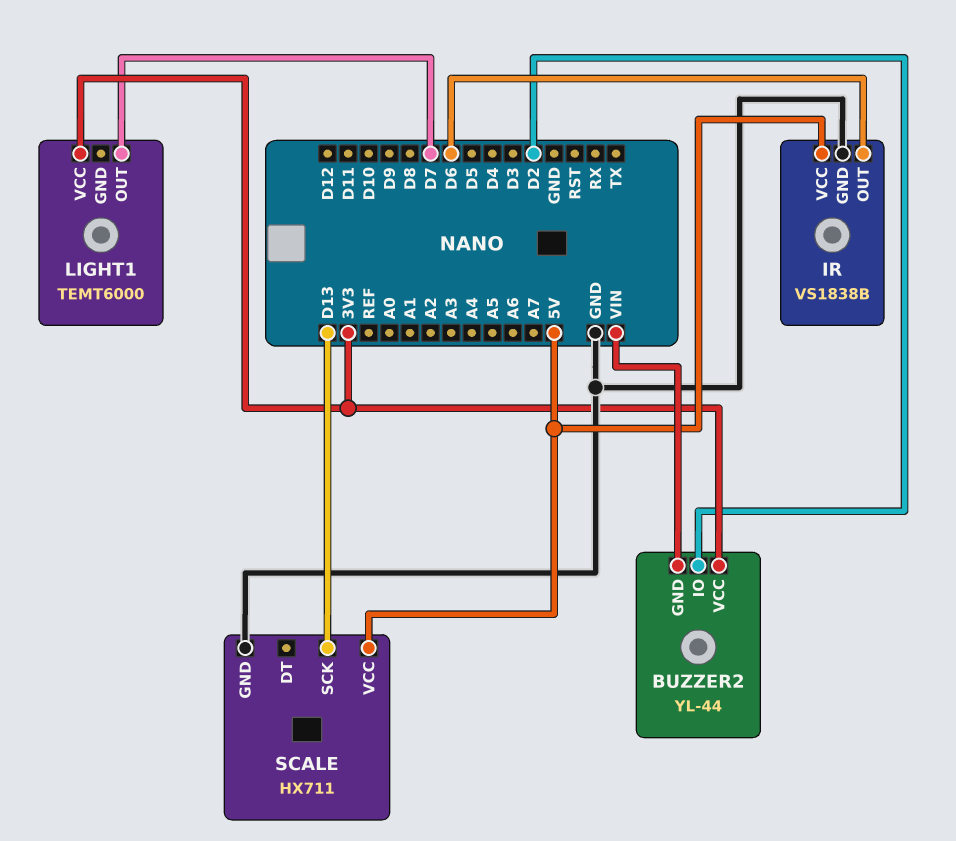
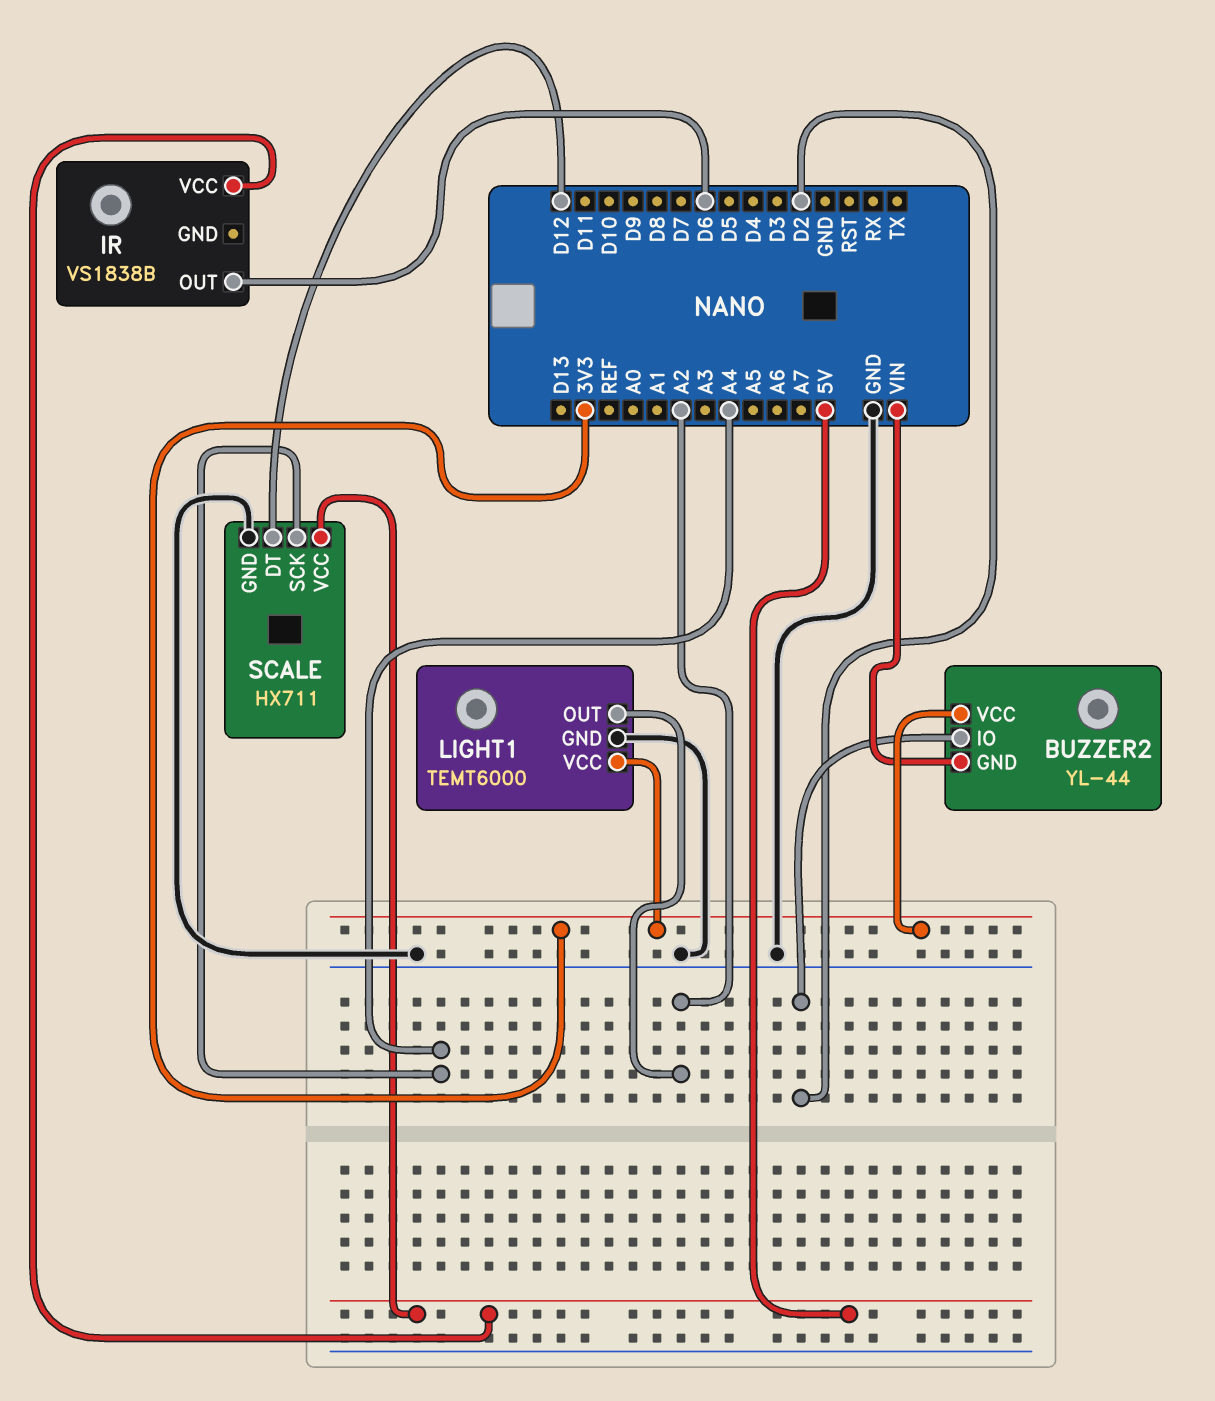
IR pin GND: GND -> none
LIGHT1 pin GND: none -> GND
LIGHT1 pin OUT: D7 -> A2
SCALE pin DT: none -> D12
SCALE pin SCK: D13 -> A4

